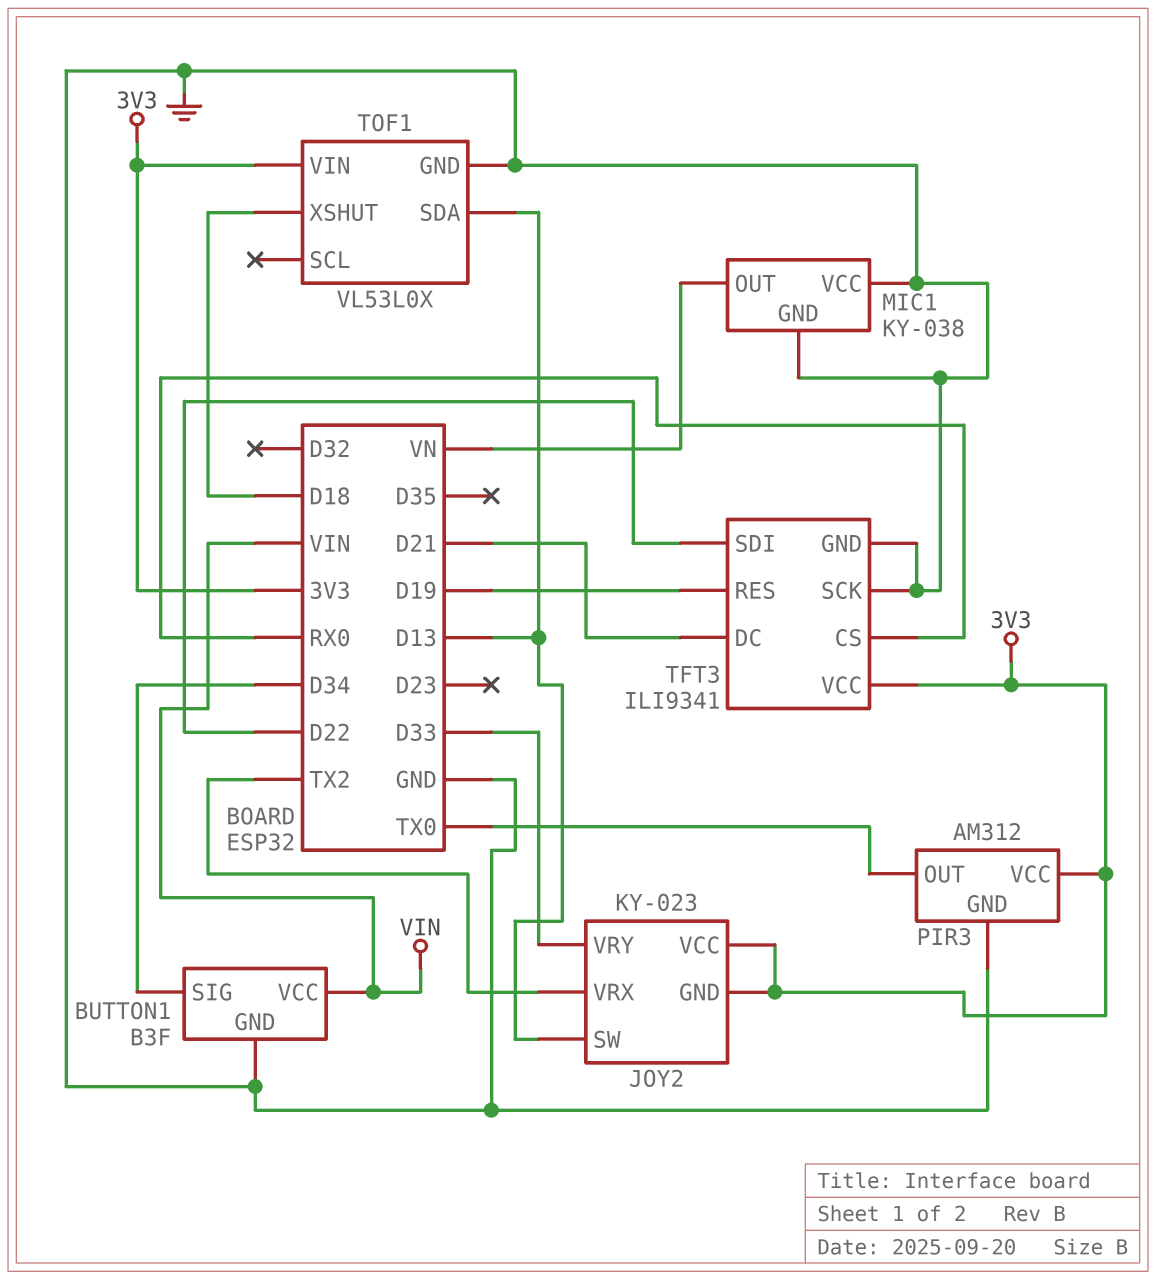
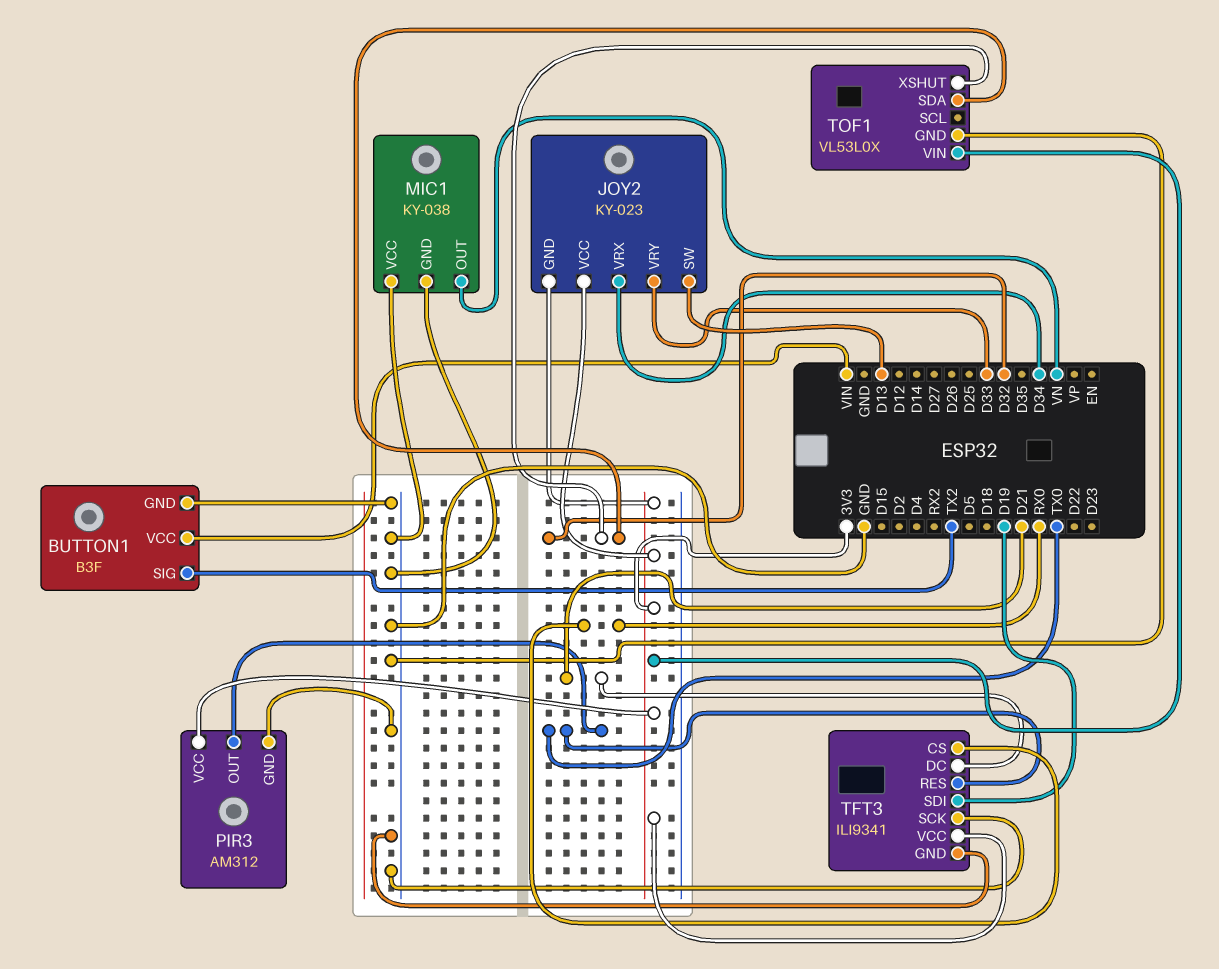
BUTTON1 pin SIG: D34 -> TX2
JOY2 pin VRX: TX2 -> D34
TFT3 pin RES: D19 -> TX0
TFT3 pin SDI: D22 -> D19
TOF1 pin SDA: D13 -> D32
TOF1 pin XSHUT: D18 -> D32

